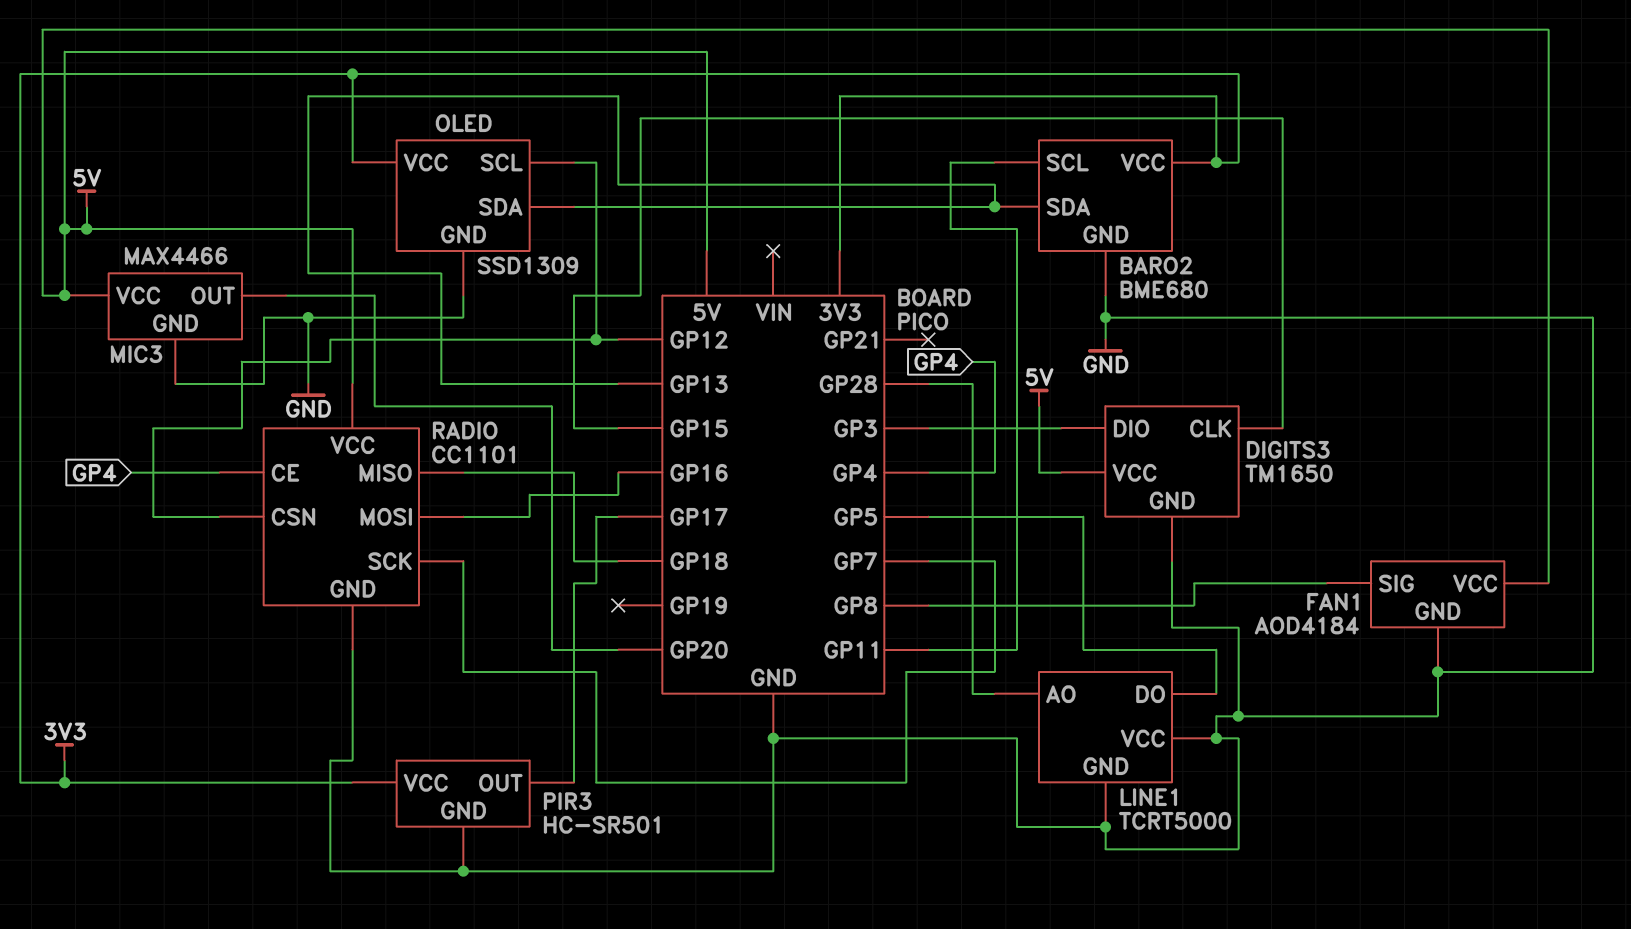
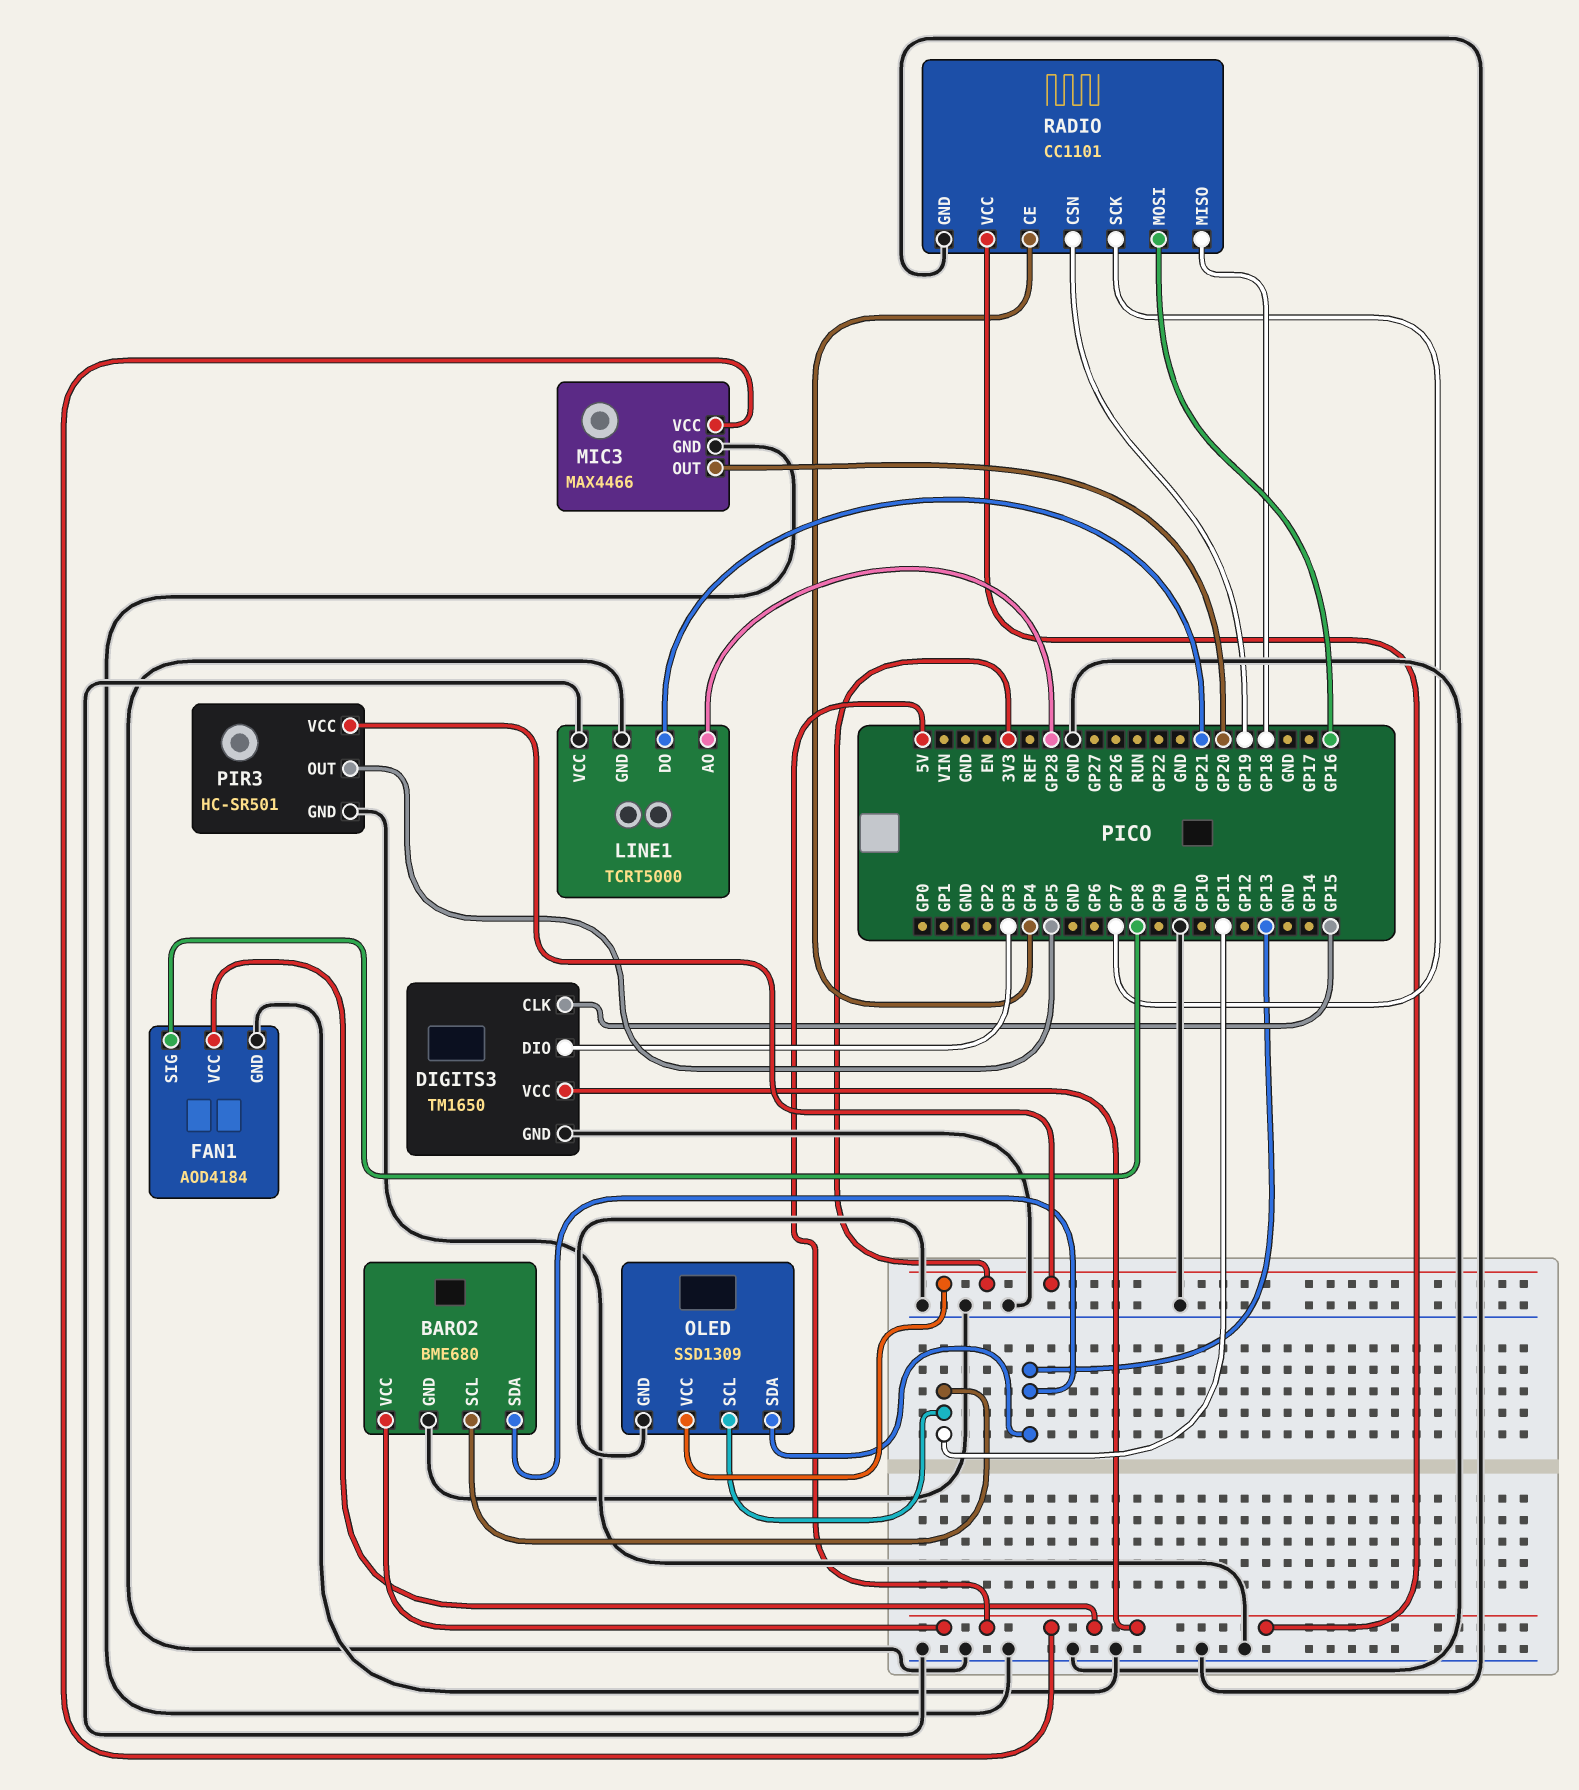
BARO2 pin VCC: 3V3 -> 5V
LINE1 pin DO: GP5 -> GP21
OLED pin SCL: GP12 -> GP11
PIR3 pin OUT: GP17 -> GP5
RADIO pin CSN: GP12 -> GP19

